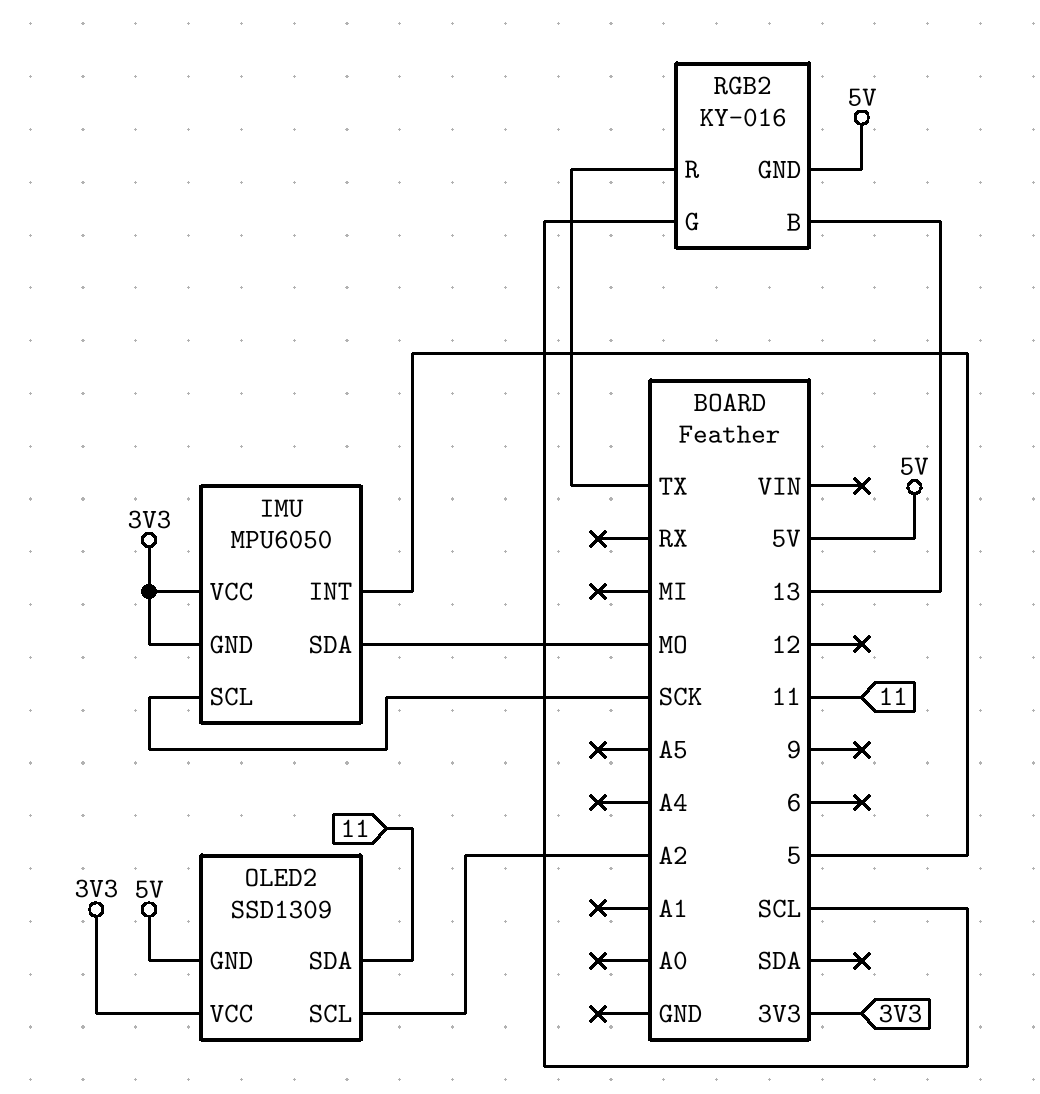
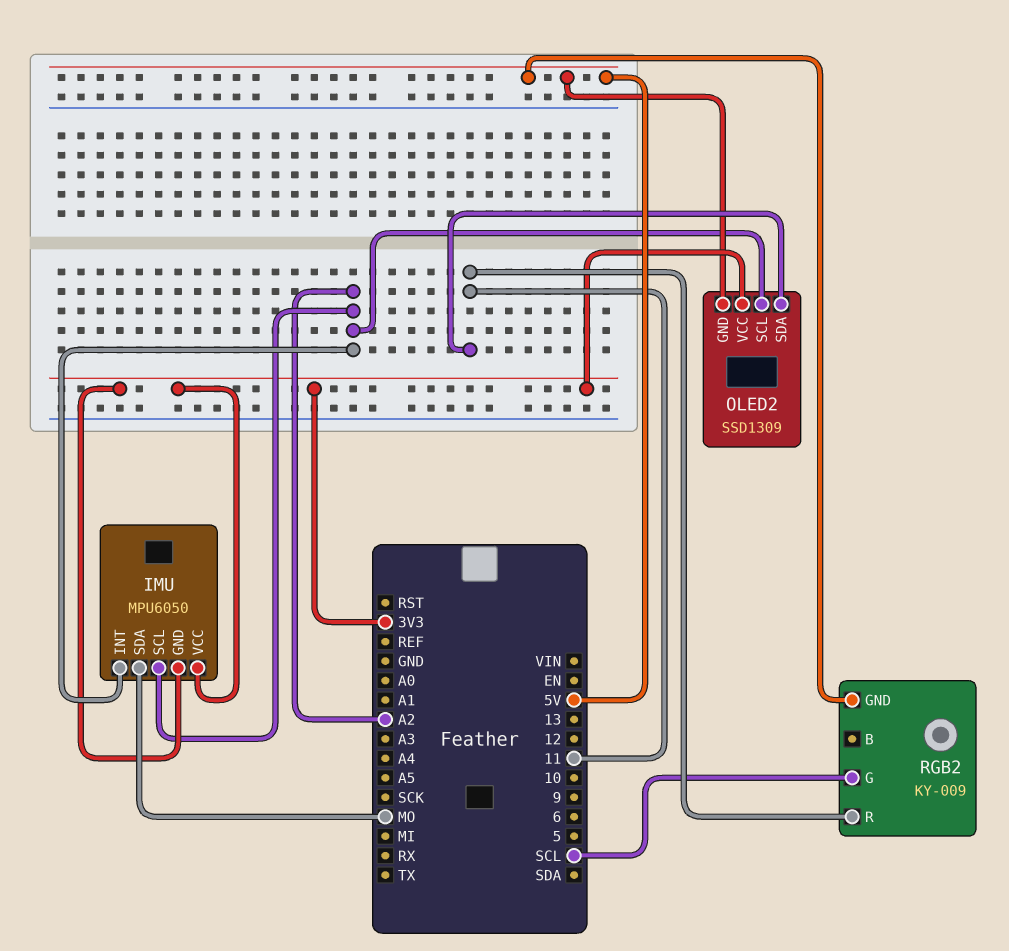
IMU pin INT: 5 -> A2
IMU pin SCL: SCK -> A2
RGB2: KY-016 -> KY-009
RGB2 pin B: 13 -> none
RGB2 pin R: TX -> 11

